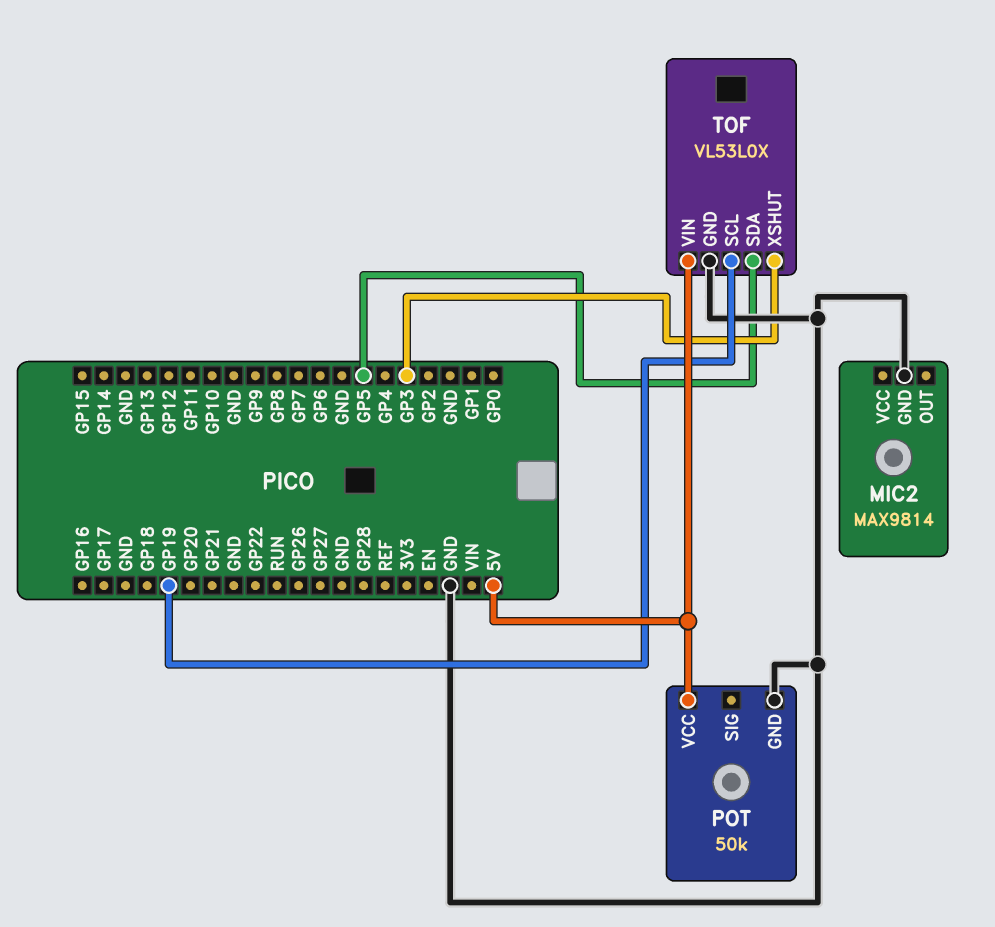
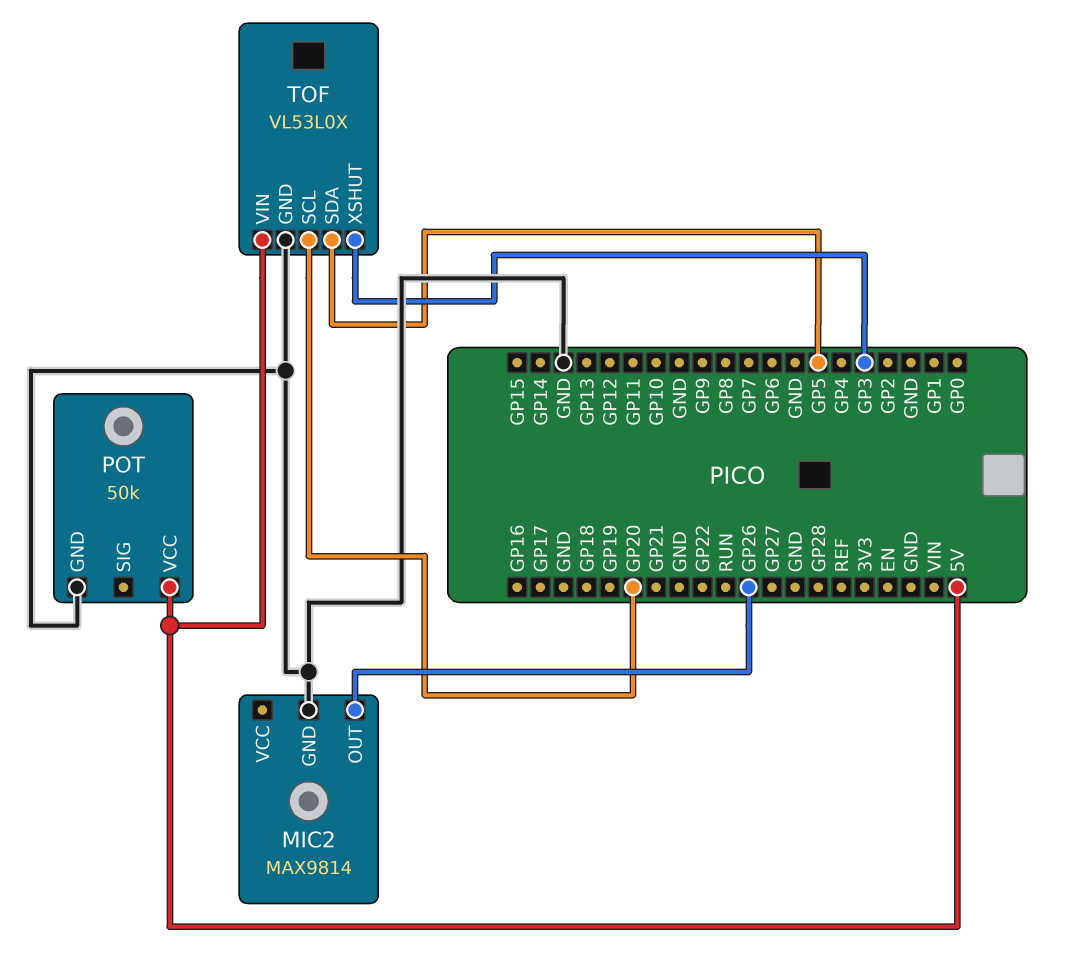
MIC2 pin OUT: none -> GP26
TOF pin SCL: GP19 -> GP20

